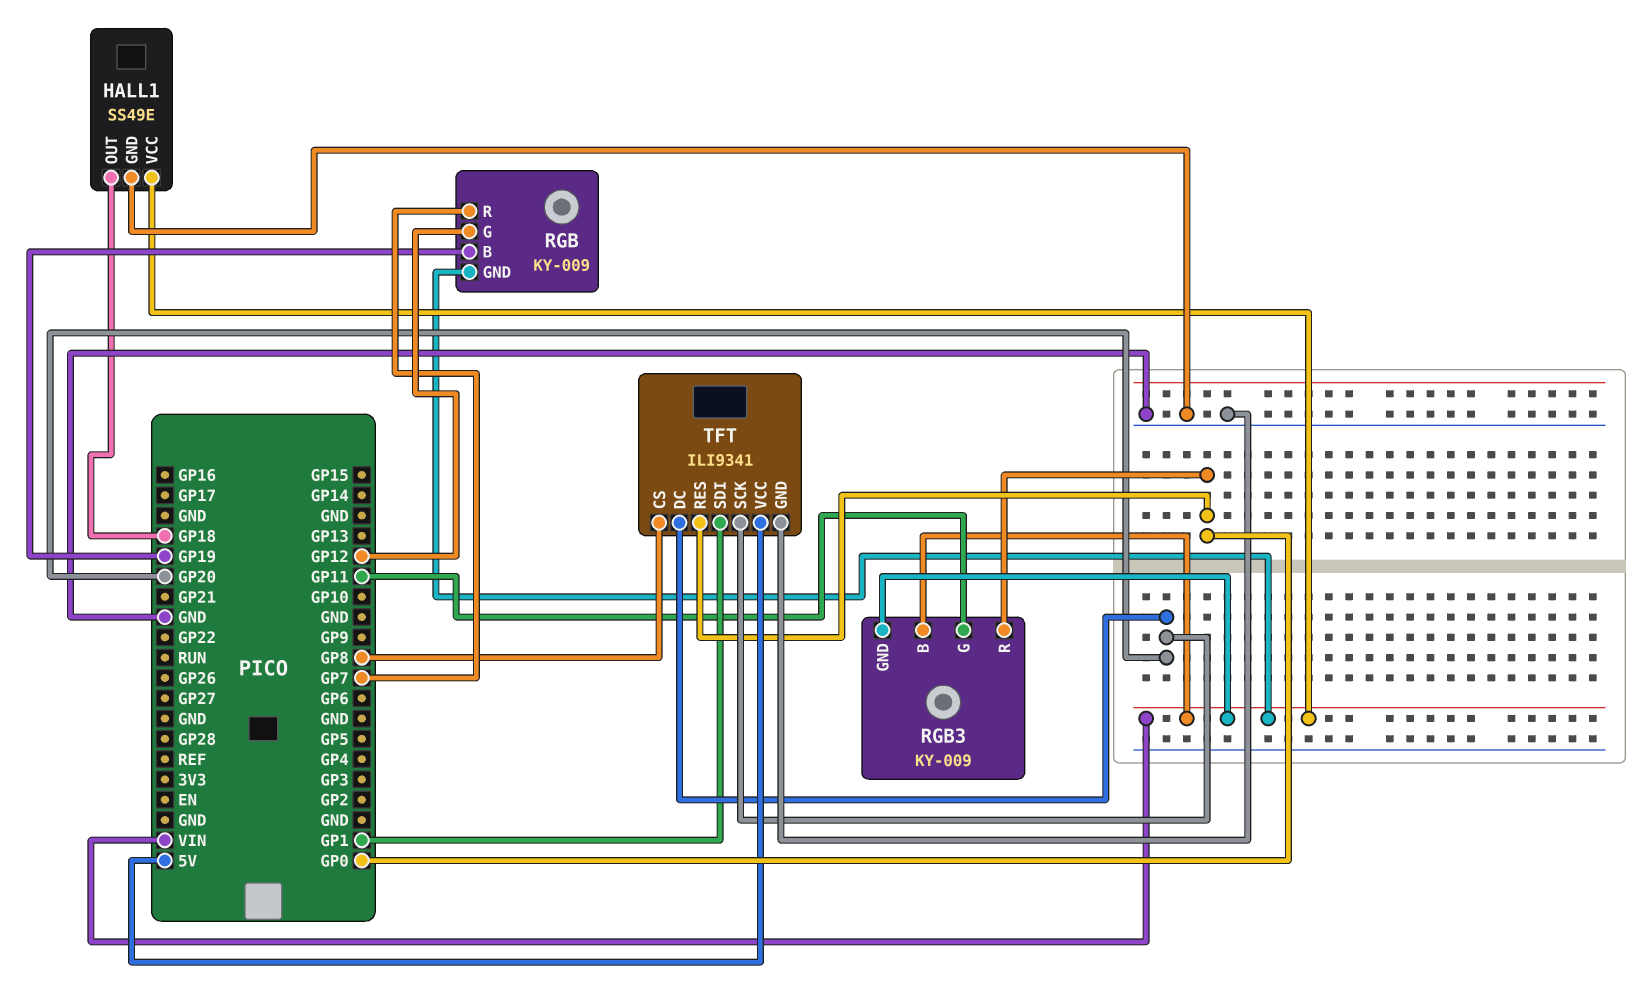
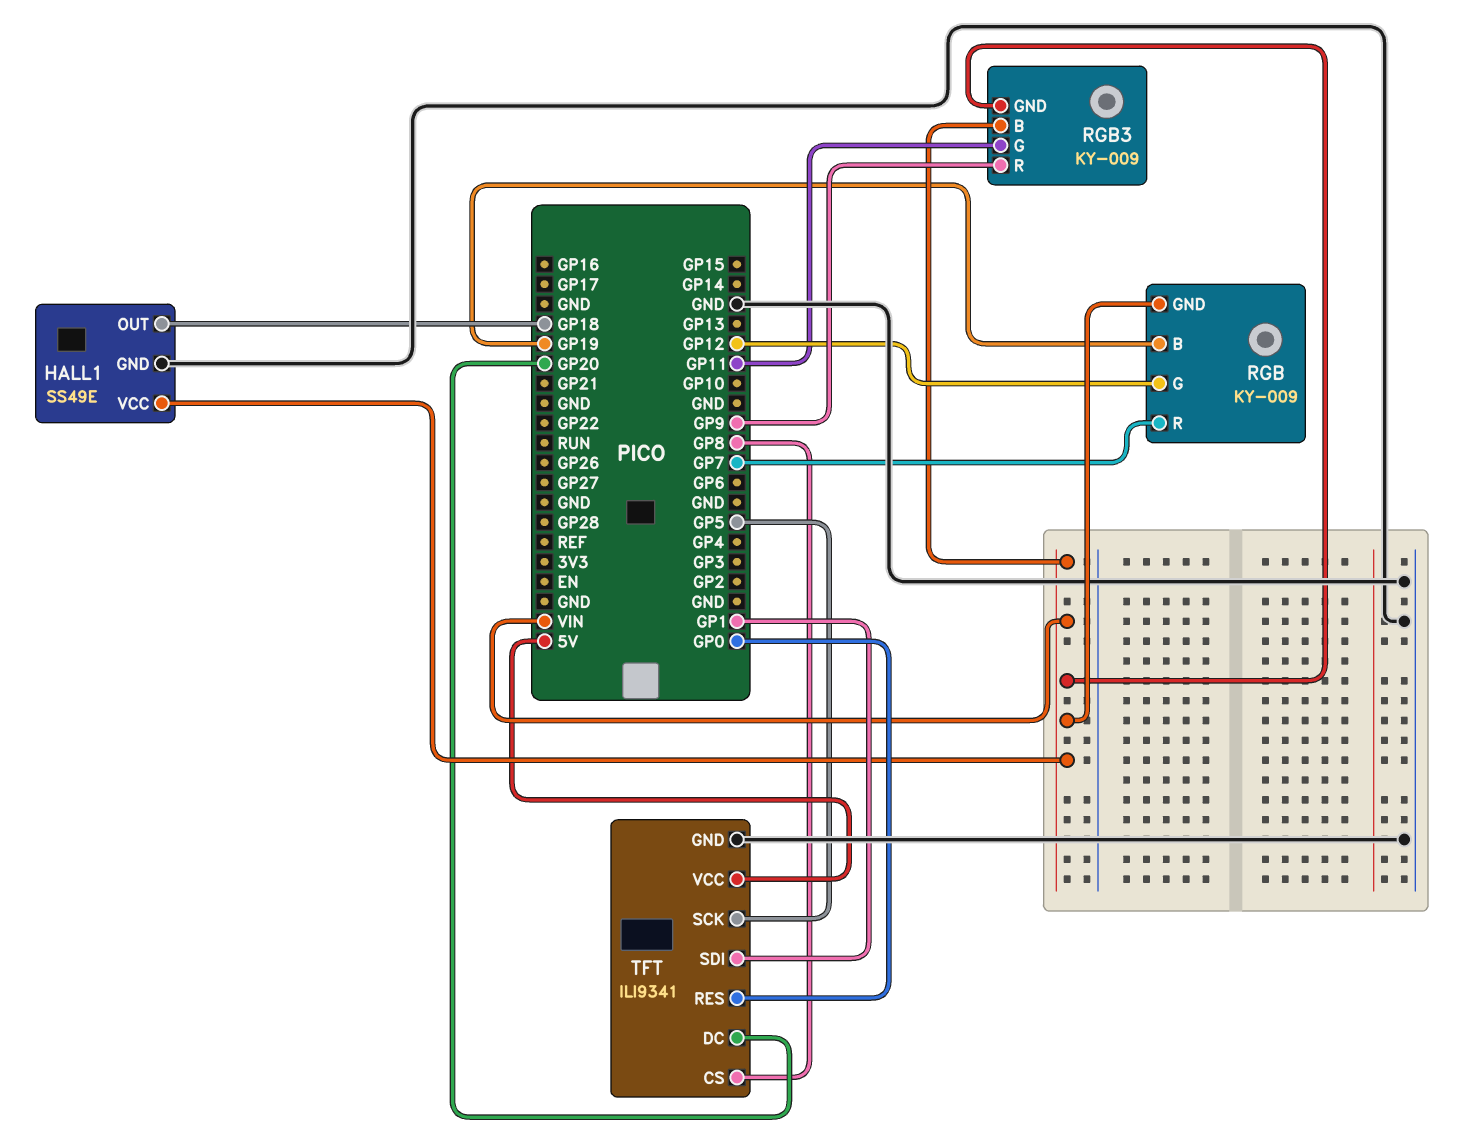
RGB3 pin R: GP0 -> GP9
TFT pin SCK: GP20 -> GP5

